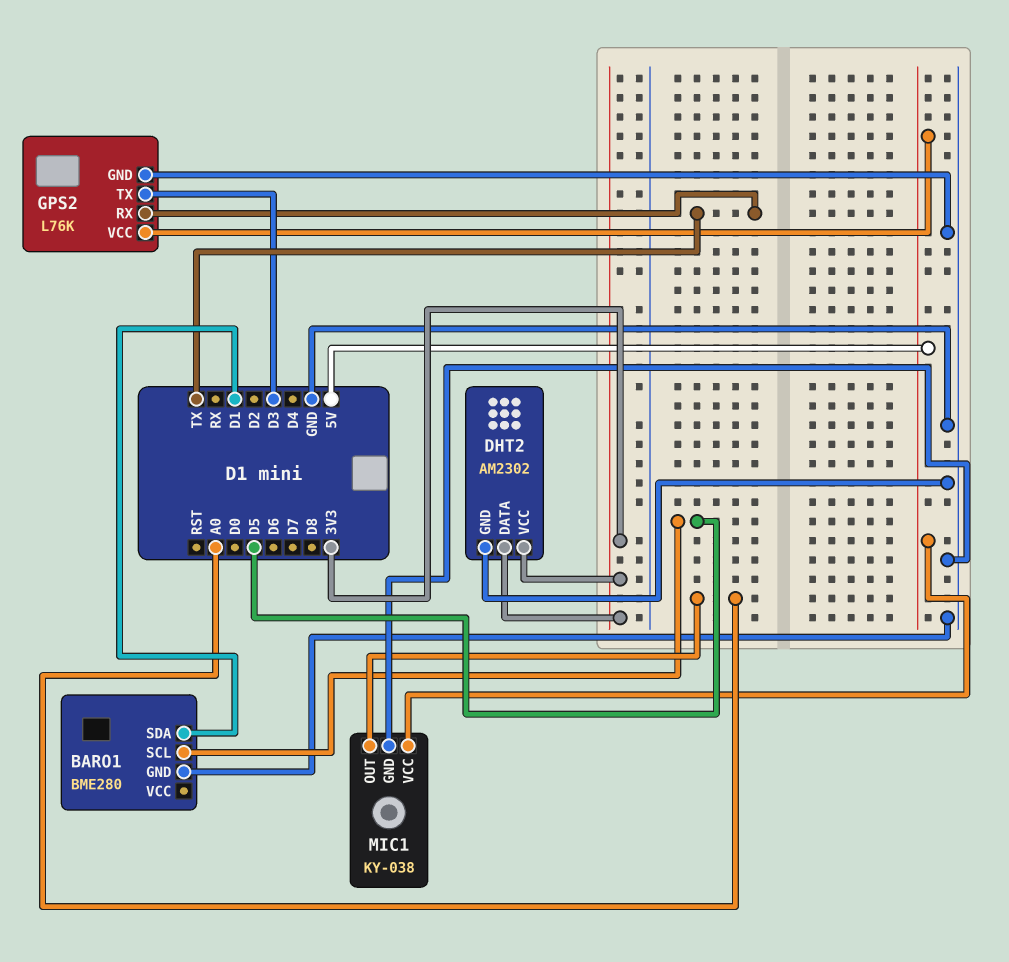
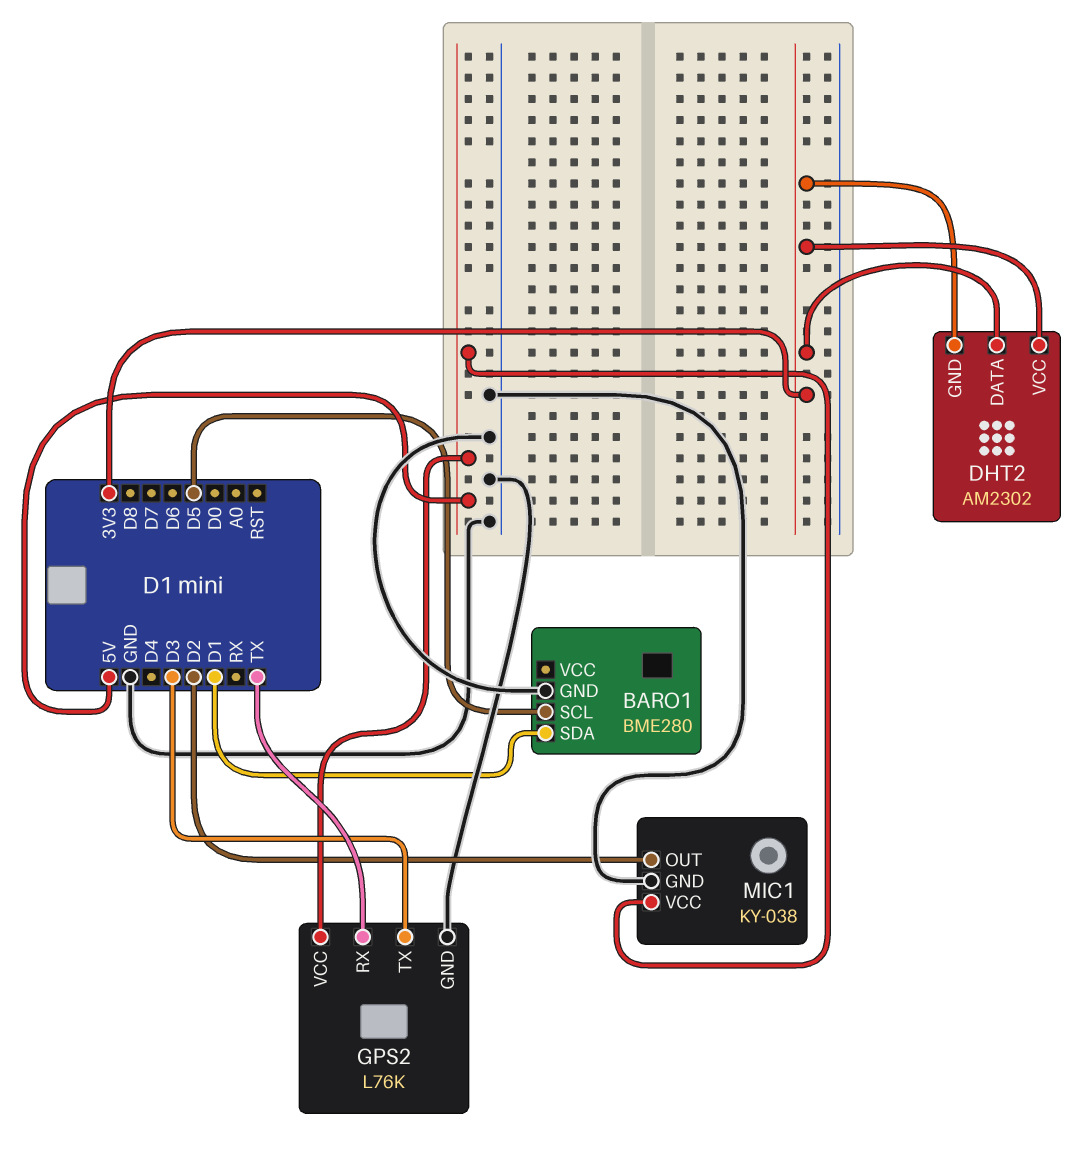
DHT2 pin GND: GND -> 3V3
MIC1 pin OUT: A0 -> D2

